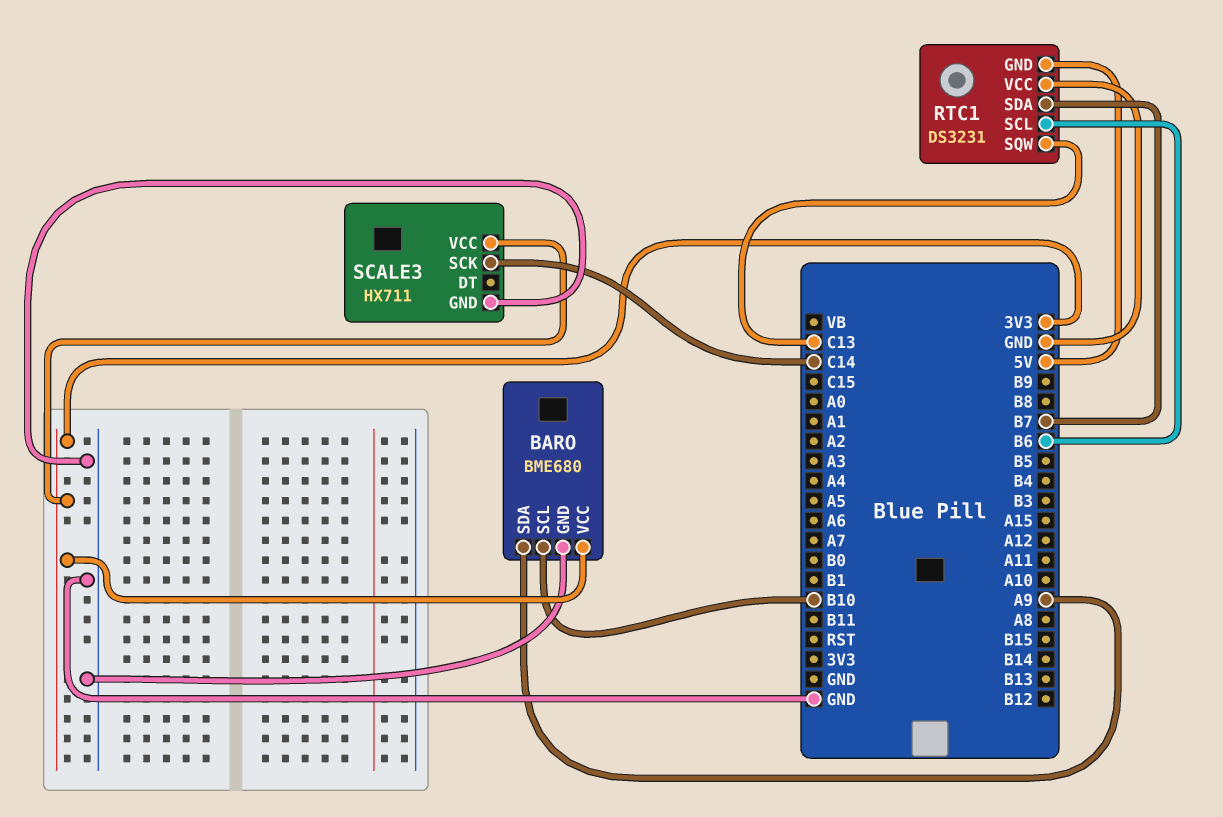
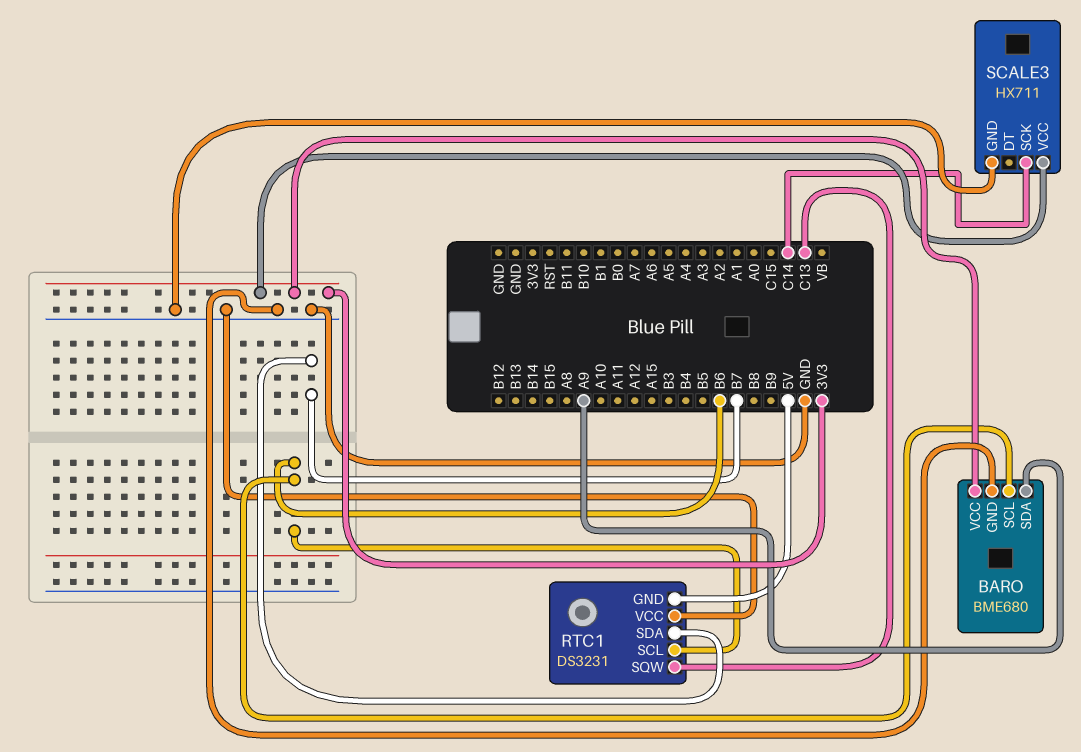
BARO pin SCL: B10 -> B6

